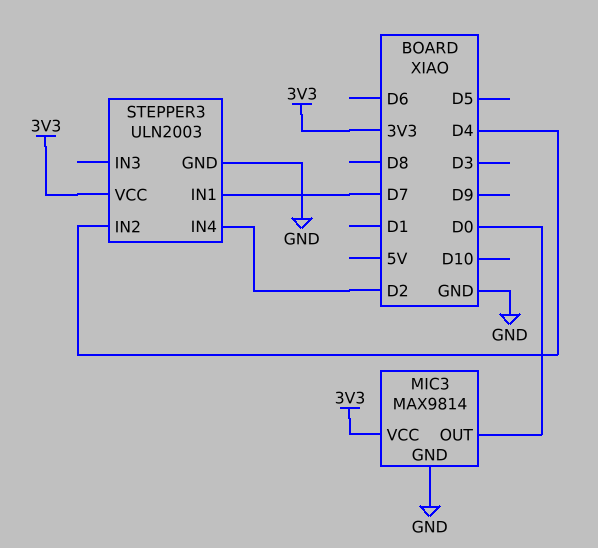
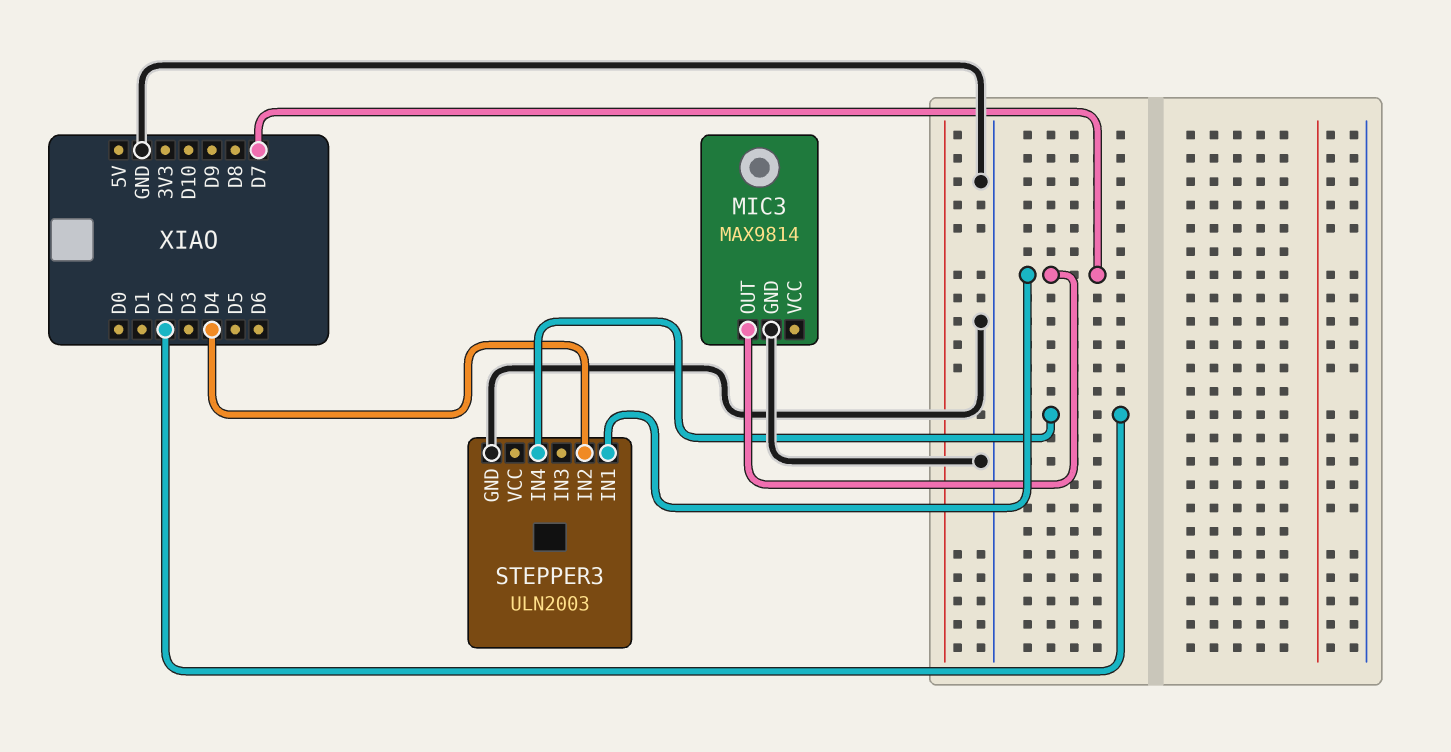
MIC3 pin OUT: D0 -> D7
MIC3 pin VCC: 3V3 -> none
STEPPER3 pin VCC: 3V3 -> none

